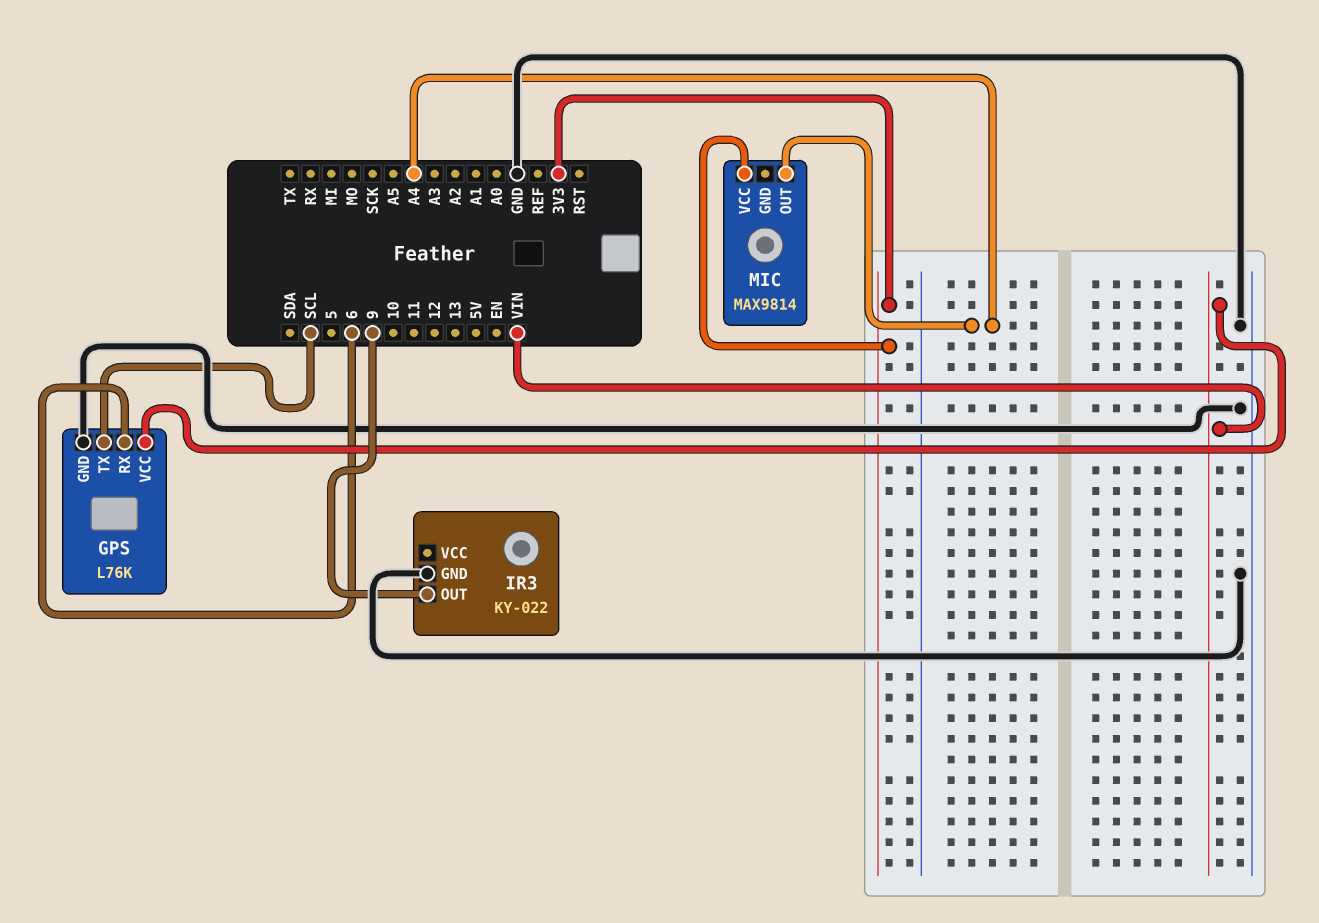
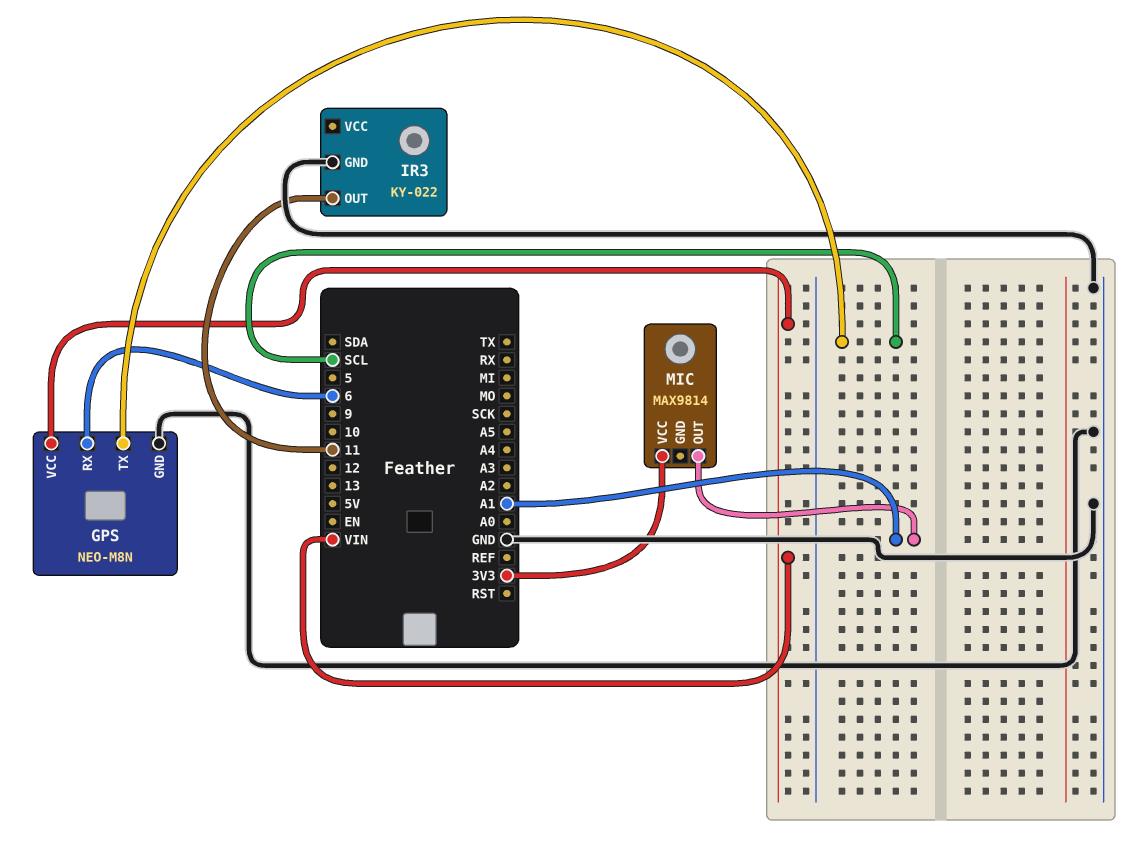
GPS: L76K -> NEO-M8N
IR3 pin OUT: 9 -> 11
MIC pin OUT: A4 -> A1

